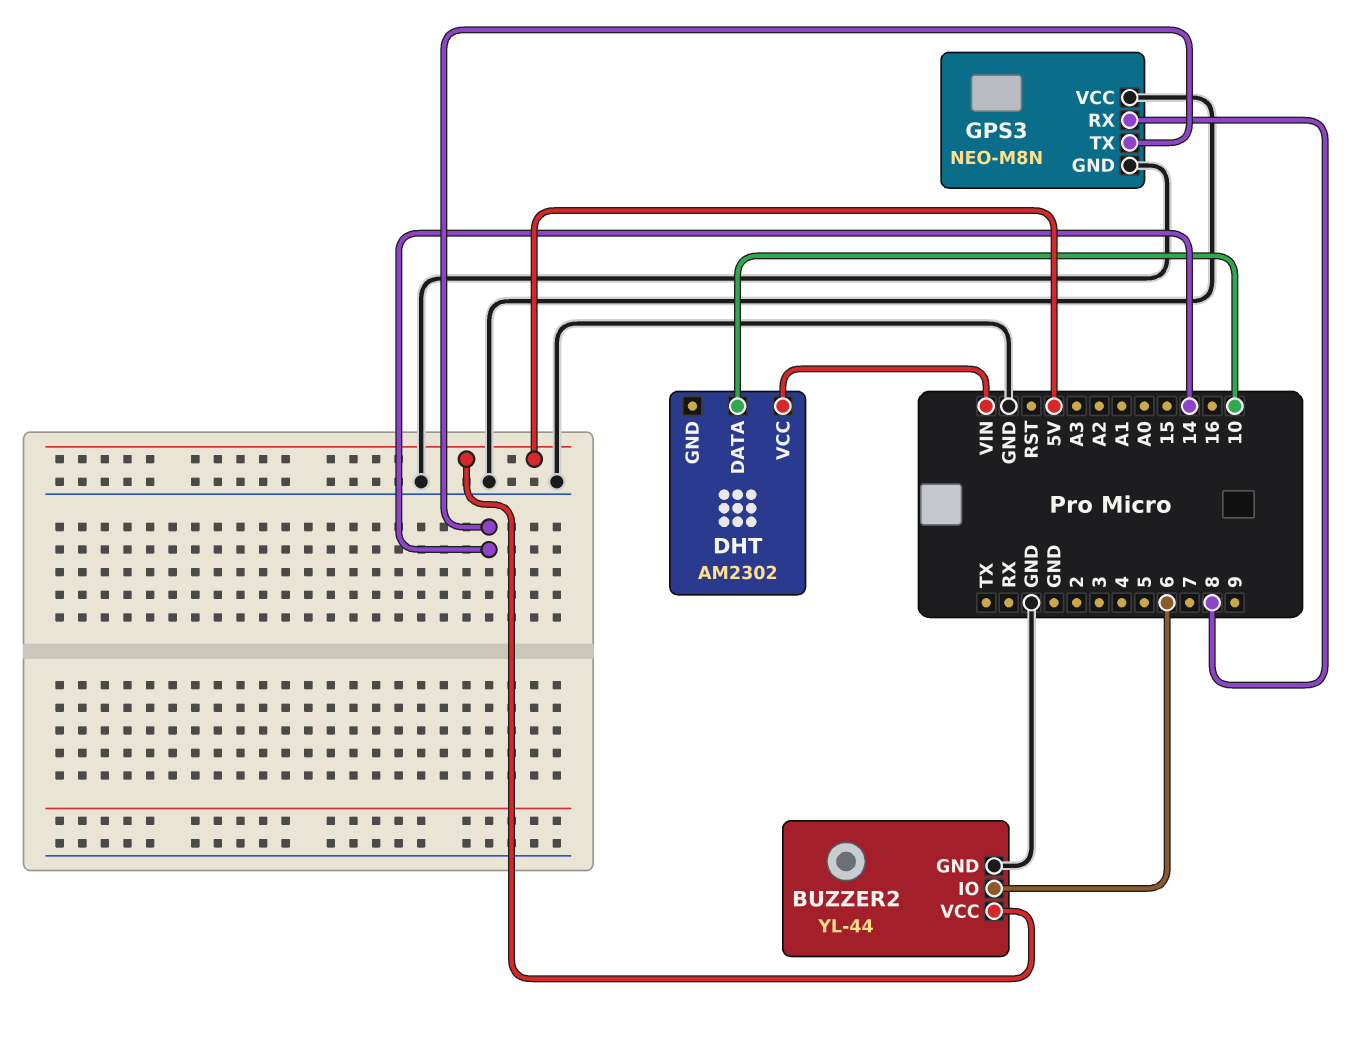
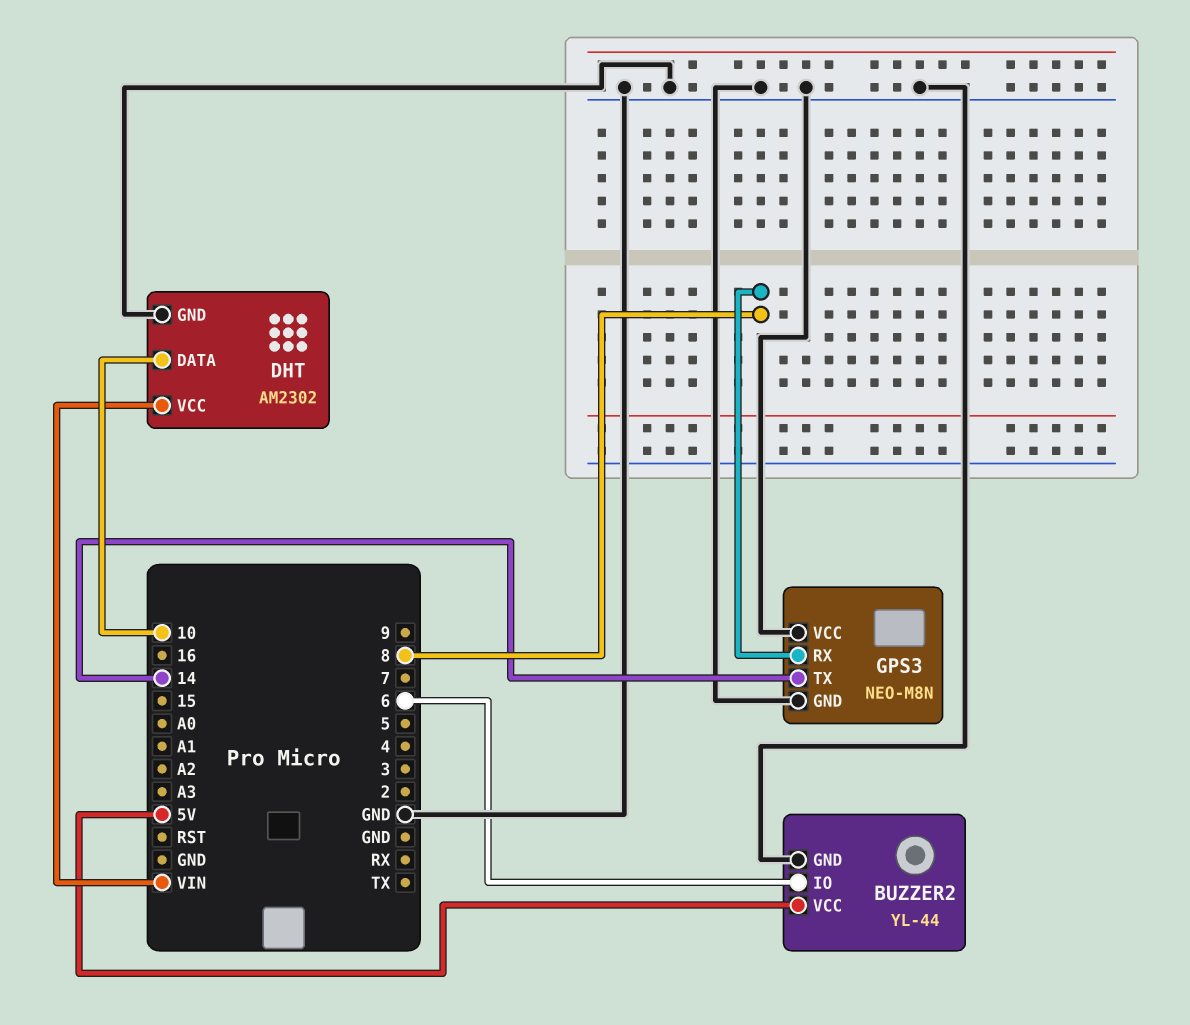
DHT pin GND: none -> GND

